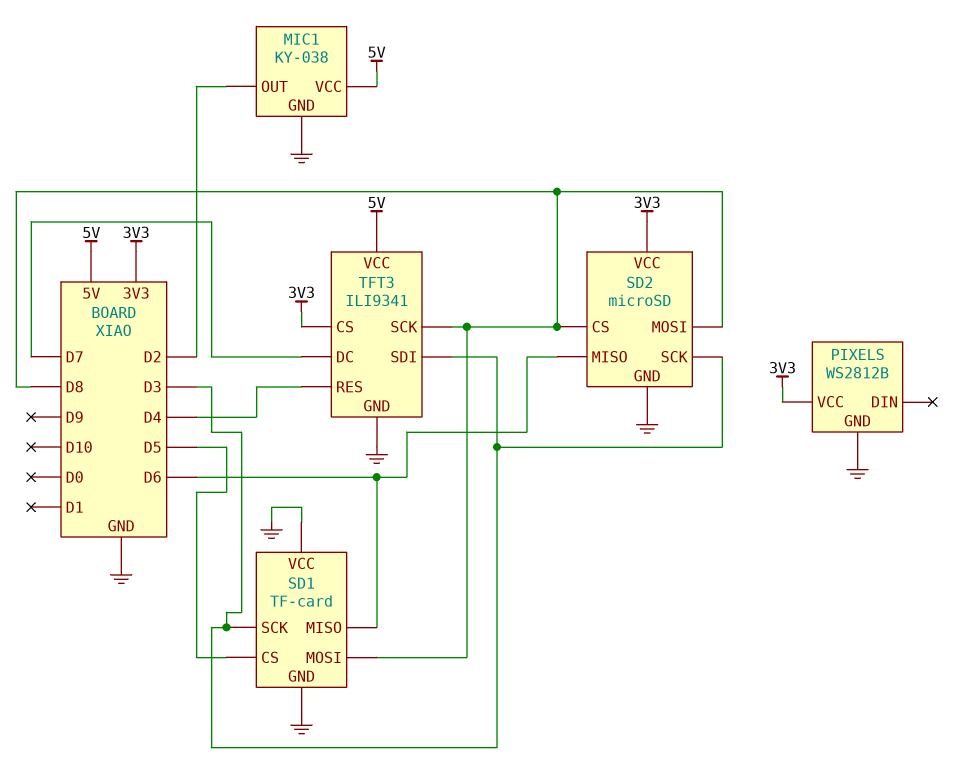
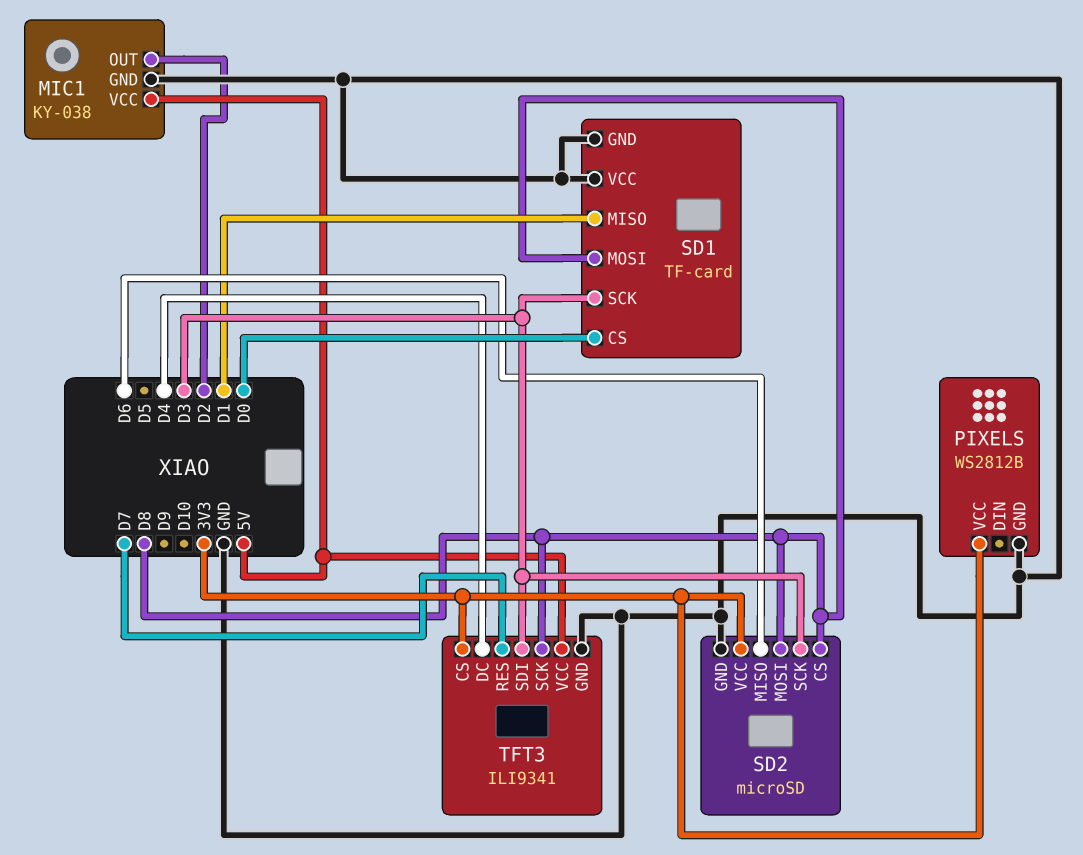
SD1 pin CS: D5 -> D0
SD1 pin MISO: D6 -> D1
TFT3 pin DC: D7 -> D4
TFT3 pin RES: D4 -> D7

